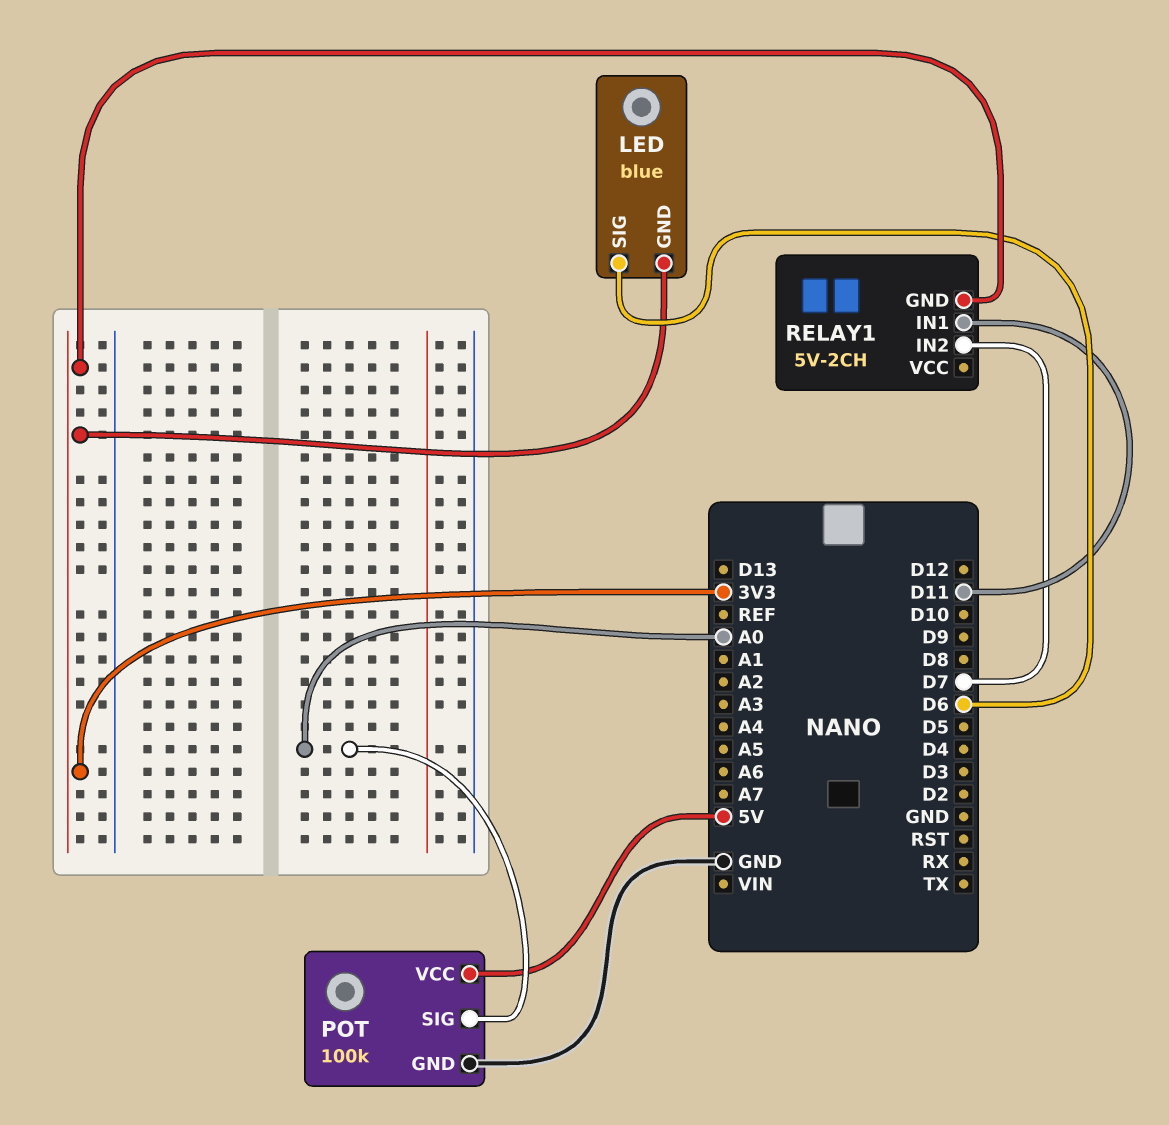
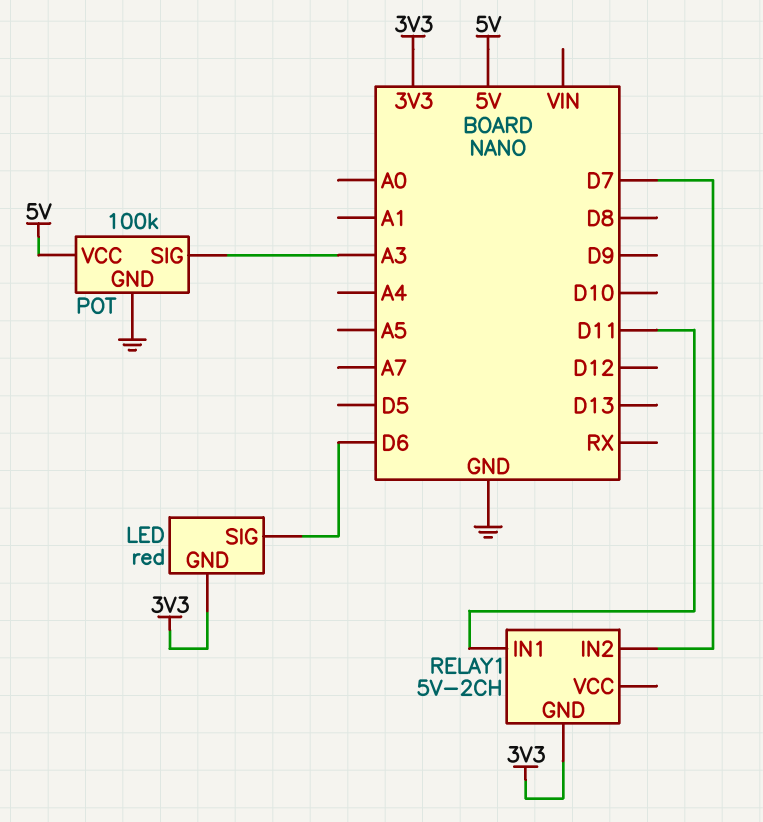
LED: blue -> red
POT pin SIG: A0 -> A3

